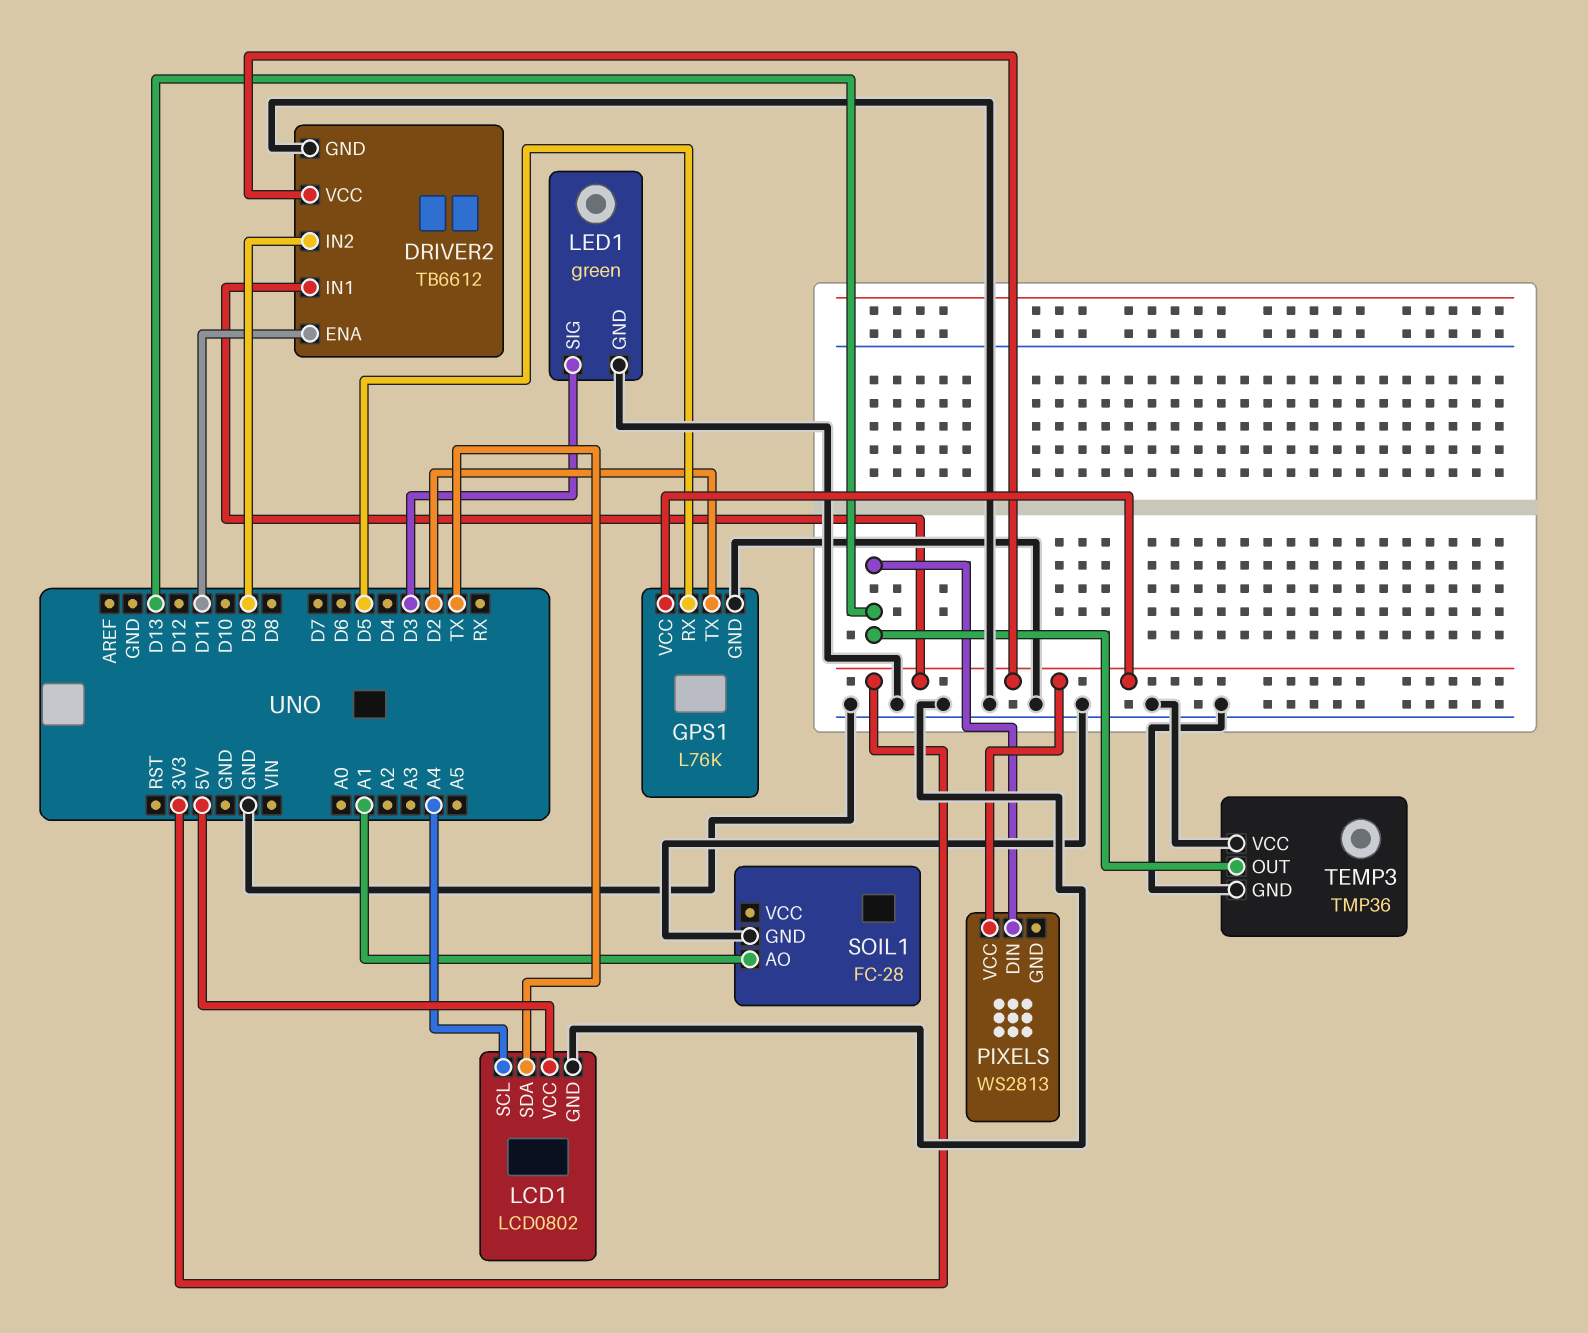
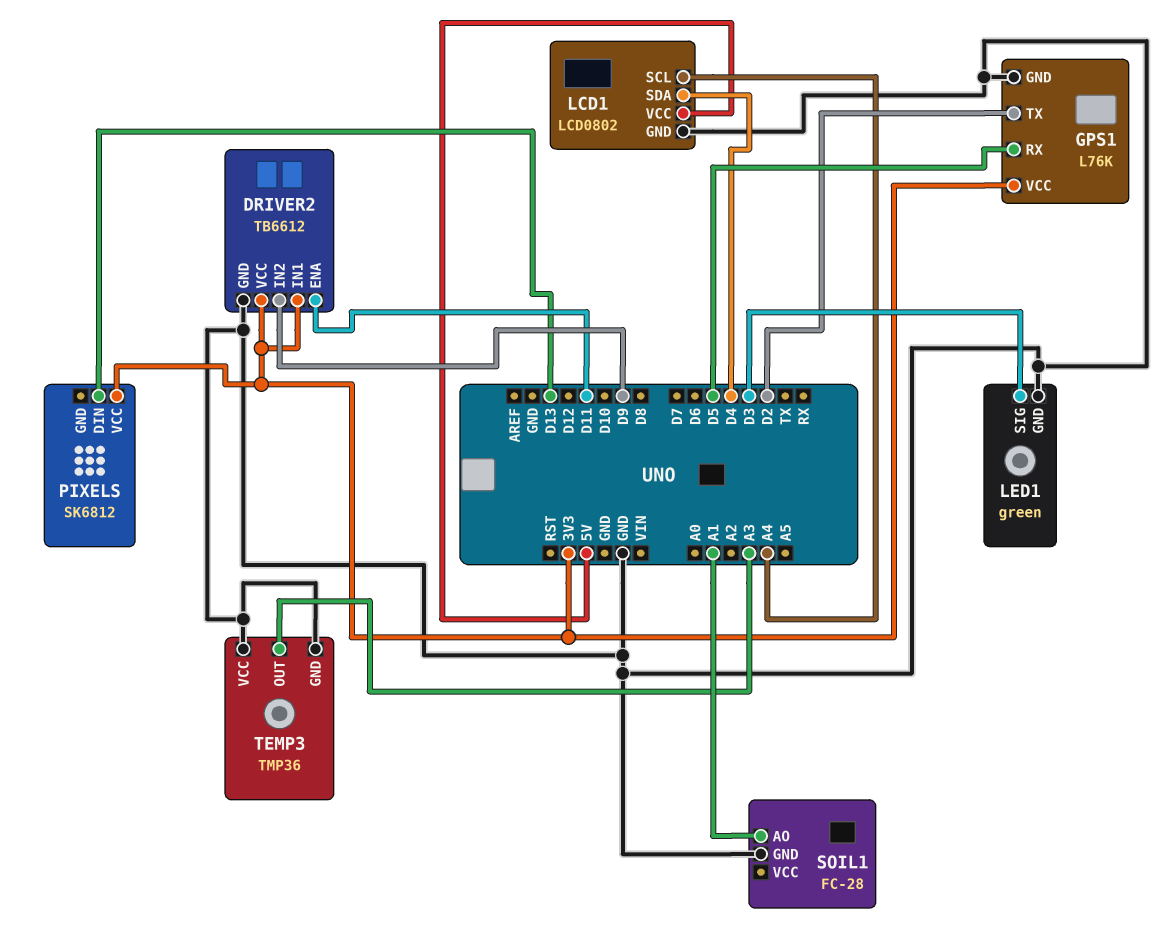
LCD1 pin SDA: TX -> D4
PIXELS: WS2813 -> SK6812
TEMP3 pin OUT: D13 -> A3

